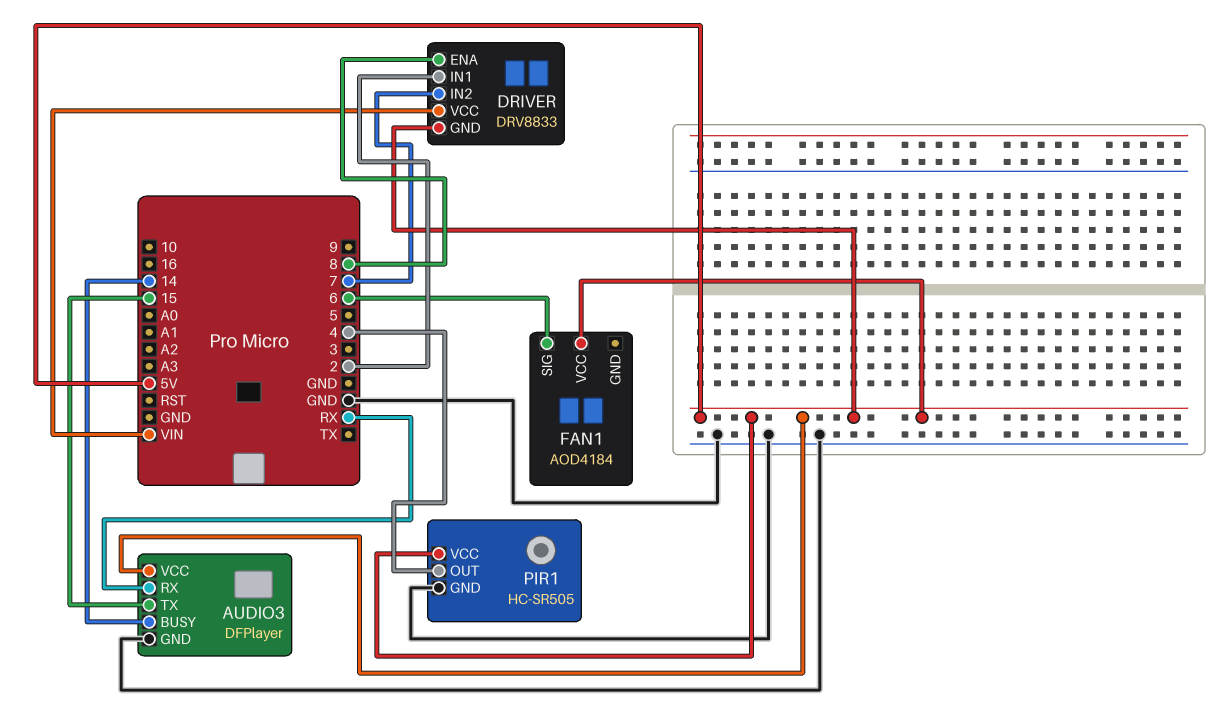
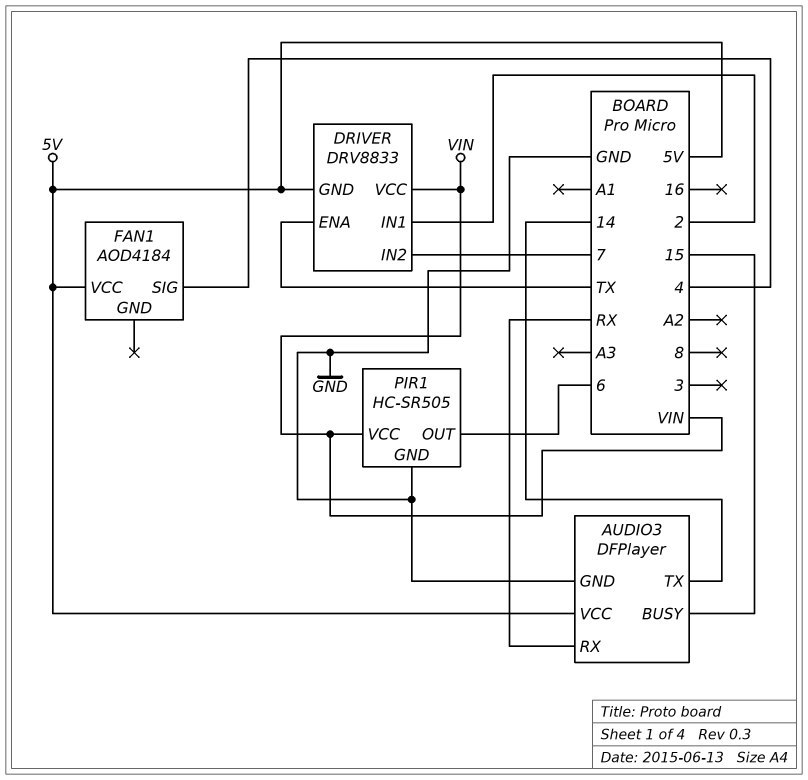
AUDIO3 pin BUSY: 14 -> 15
AUDIO3 pin TX: 15 -> 14
DRIVER pin ENA: 8 -> TX
FAN1 pin SIG: 6 -> 4
PIR1 pin OUT: 4 -> 6
PIR1 pin VCC: 5V -> VIN

